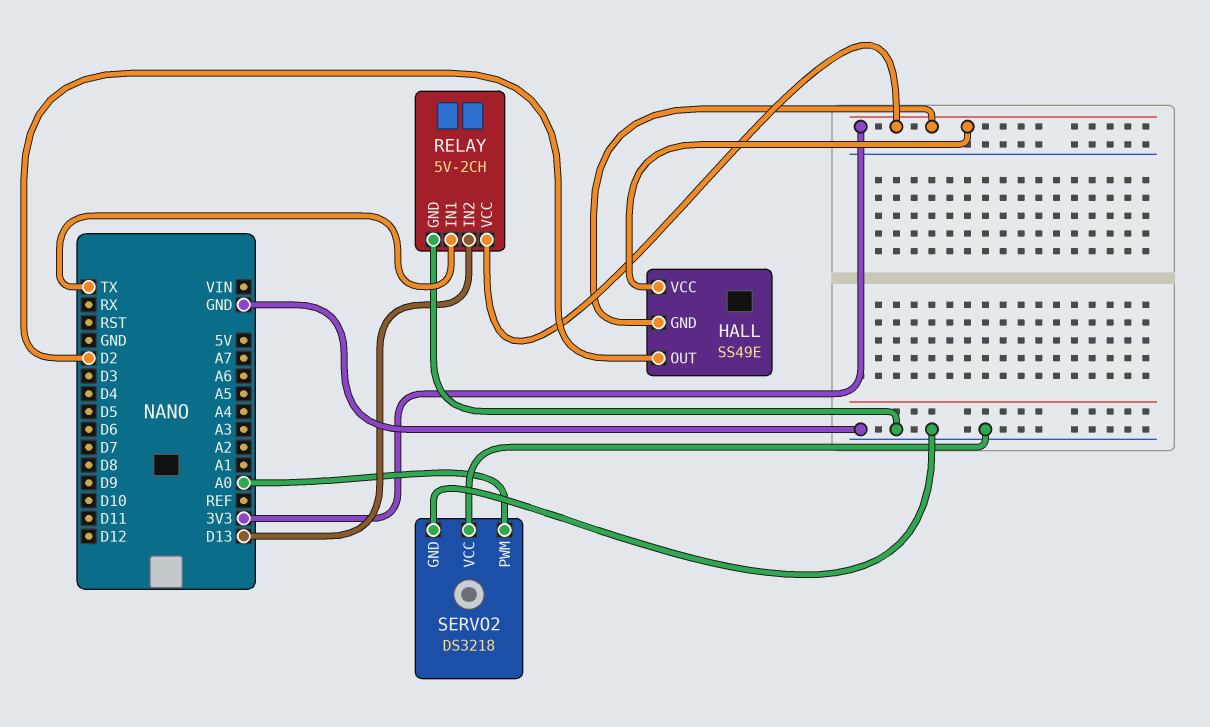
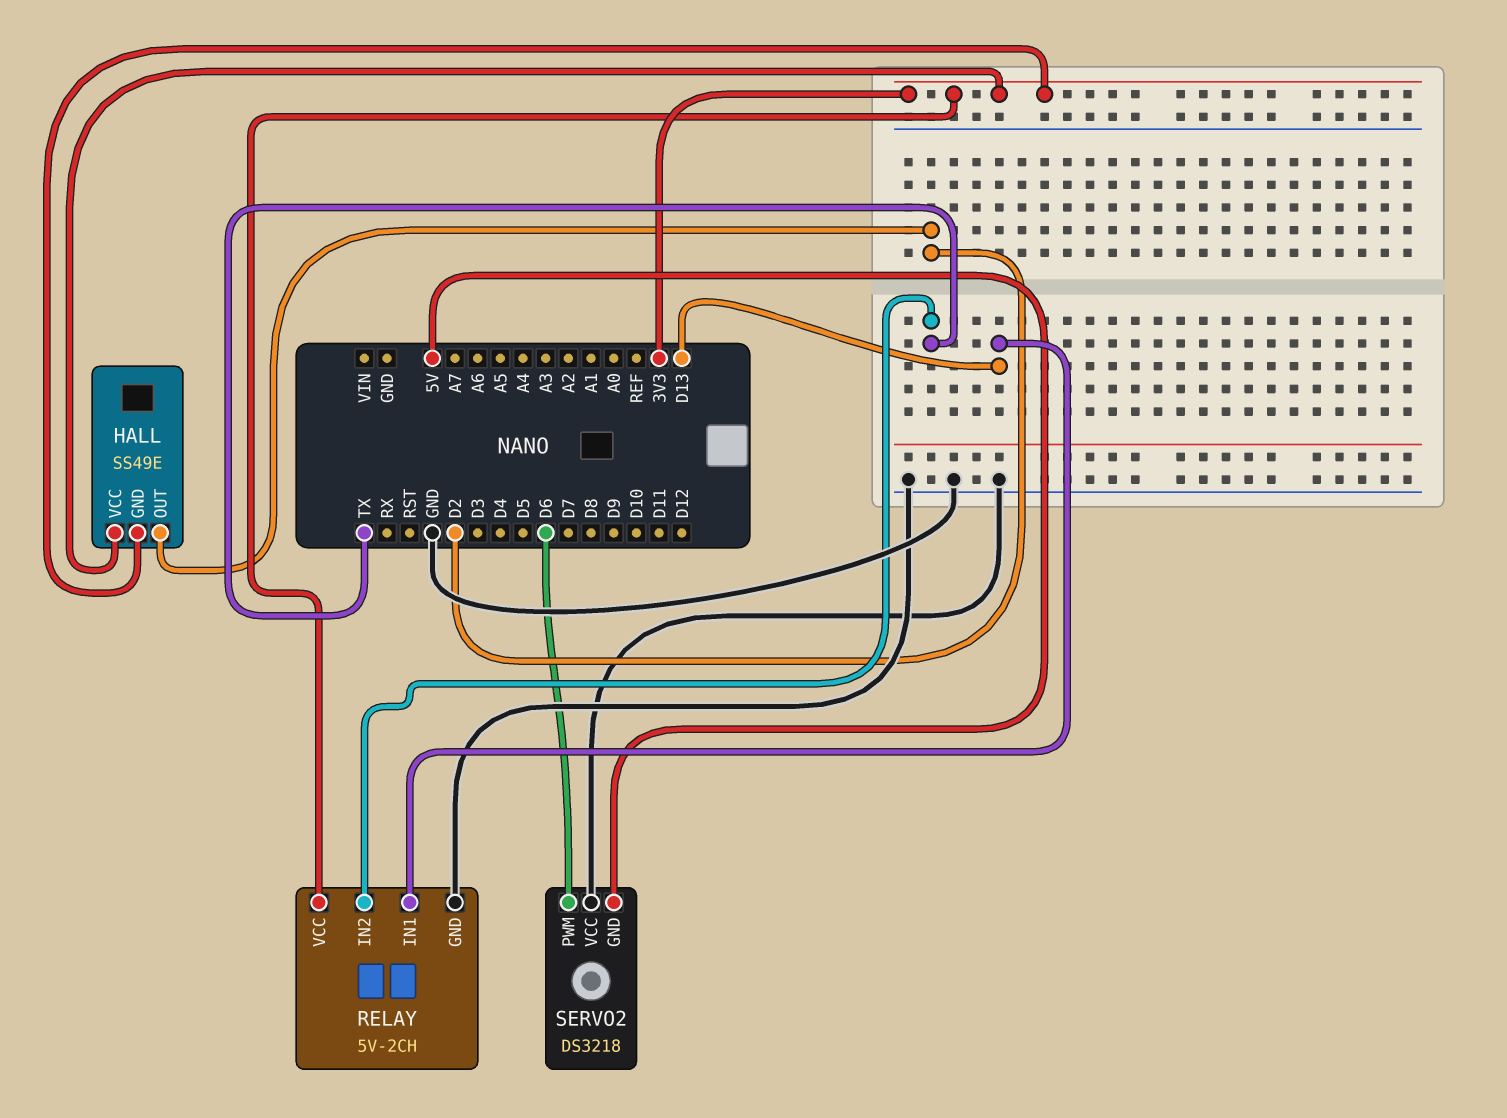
RELAY pin IN1: TX -> D13
RELAY pin IN2: D13 -> TX
SERVO2 pin GND: GND -> 5V
SERVO2 pin PWM: A0 -> D6

